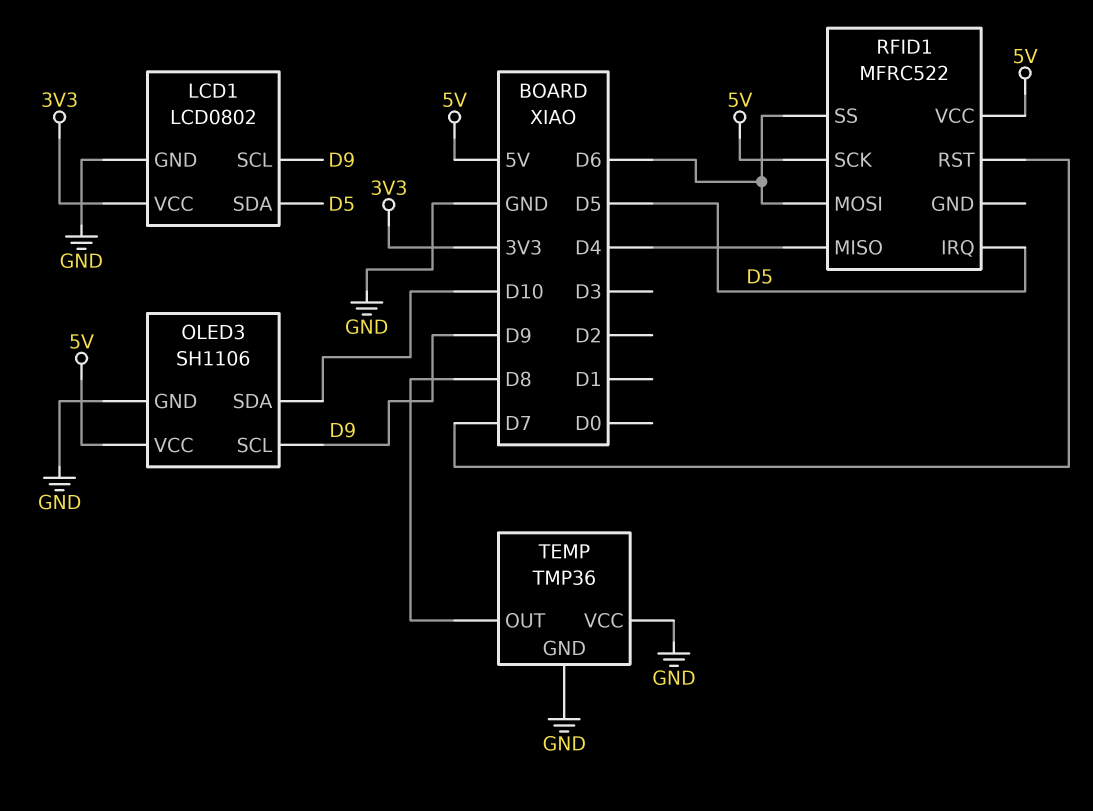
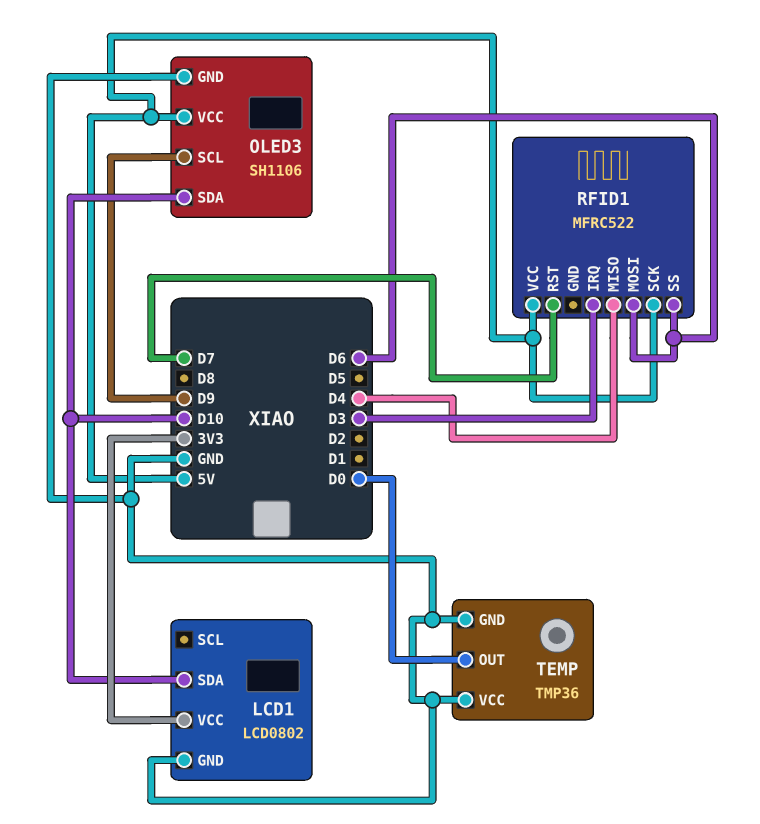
LCD1 pin SCL: D9 -> none
LCD1 pin SDA: D5 -> D10
RFID1 pin IRQ: D5 -> D3
TEMP pin OUT: D8 -> D0

